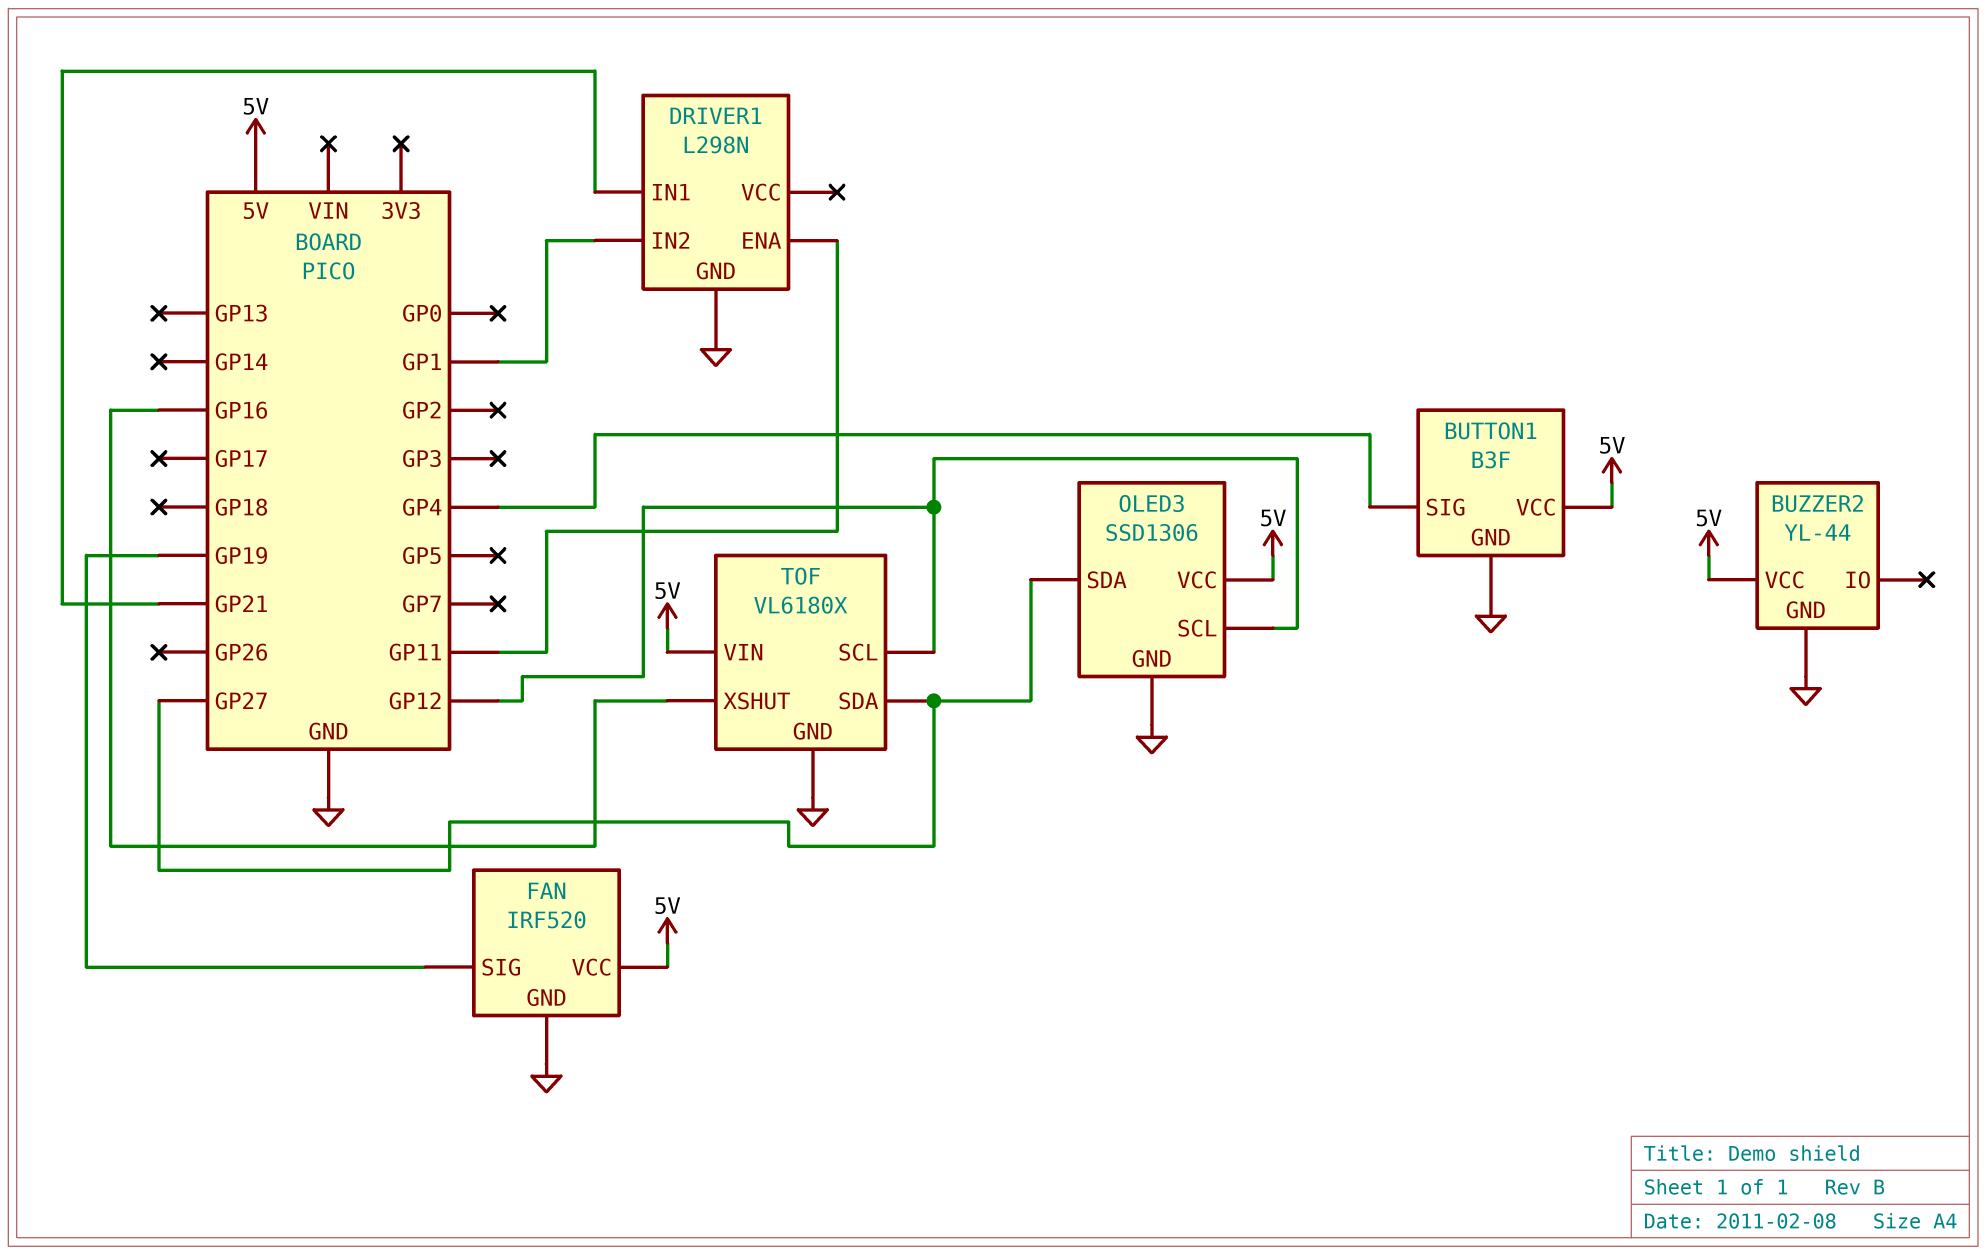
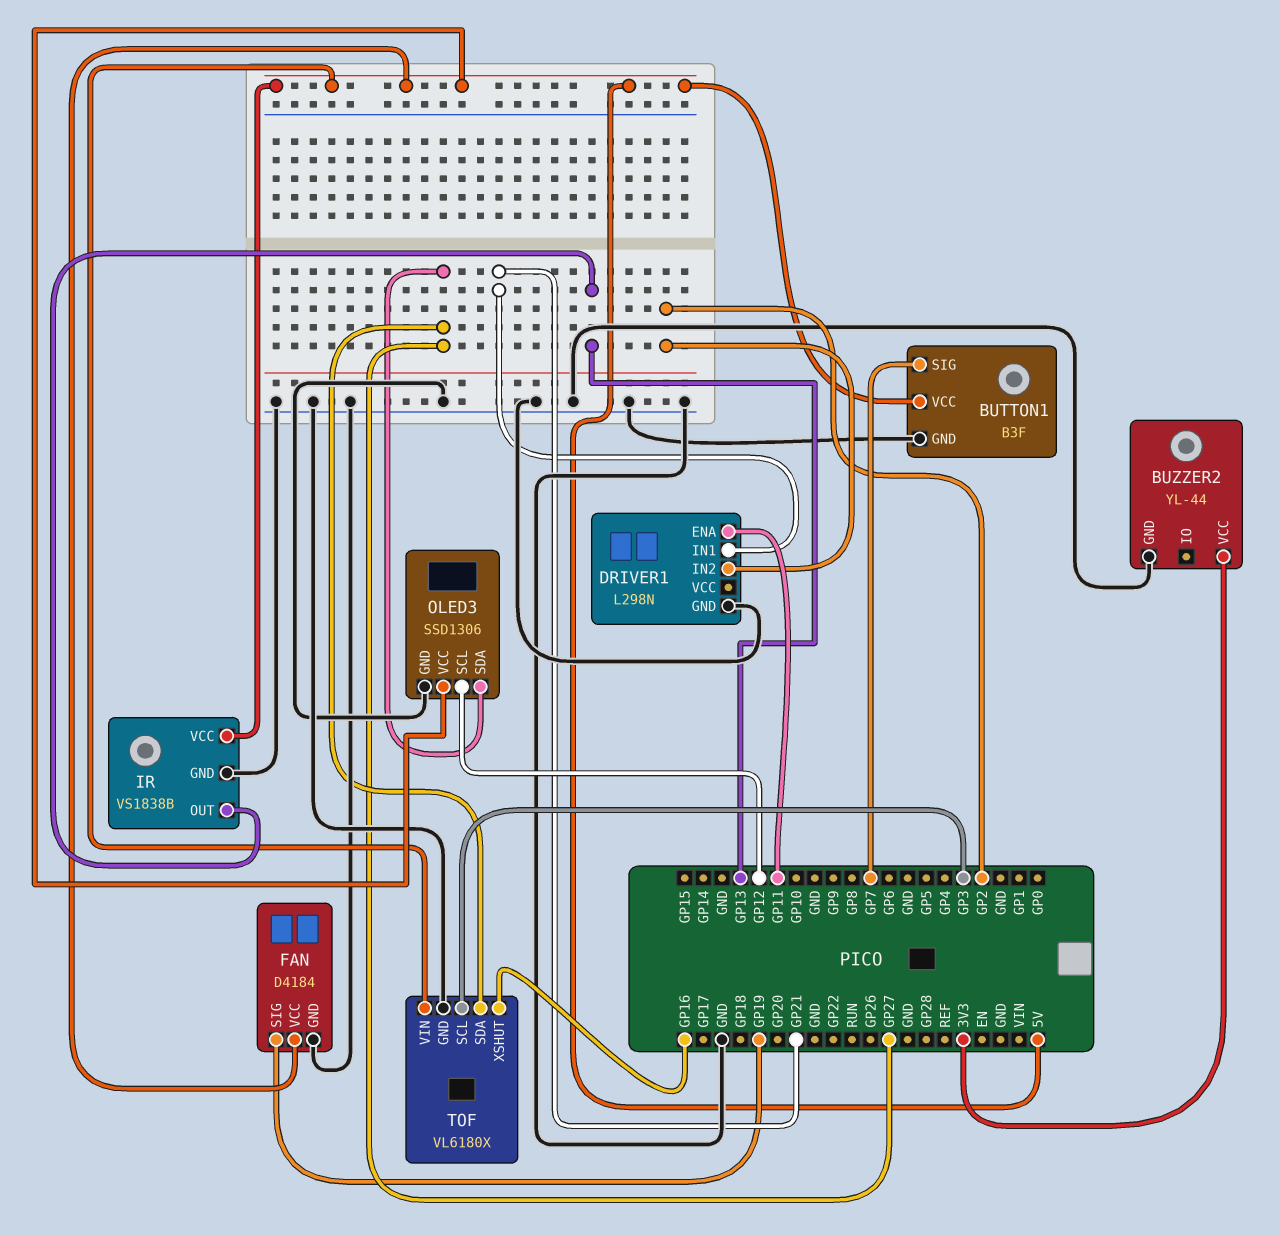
BUTTON1 pin SIG: GP4 -> GP7
BUZZER2 pin VCC: 5V -> 3V3
DRIVER1 pin IN2: GP1 -> GP2
FAN: IRF520 -> D4184
IR: none -> VS1838B
IR pin GND: none -> GND
IR pin OUT: none -> GP13
IR pin VCC: none -> 5V
TOF pin SCL: GP12 -> GP3

